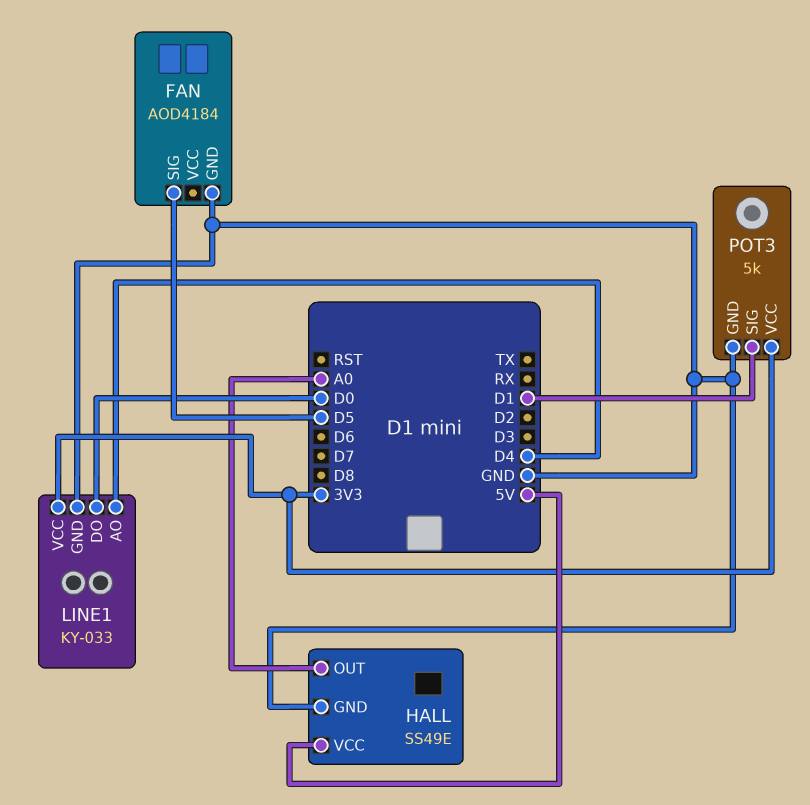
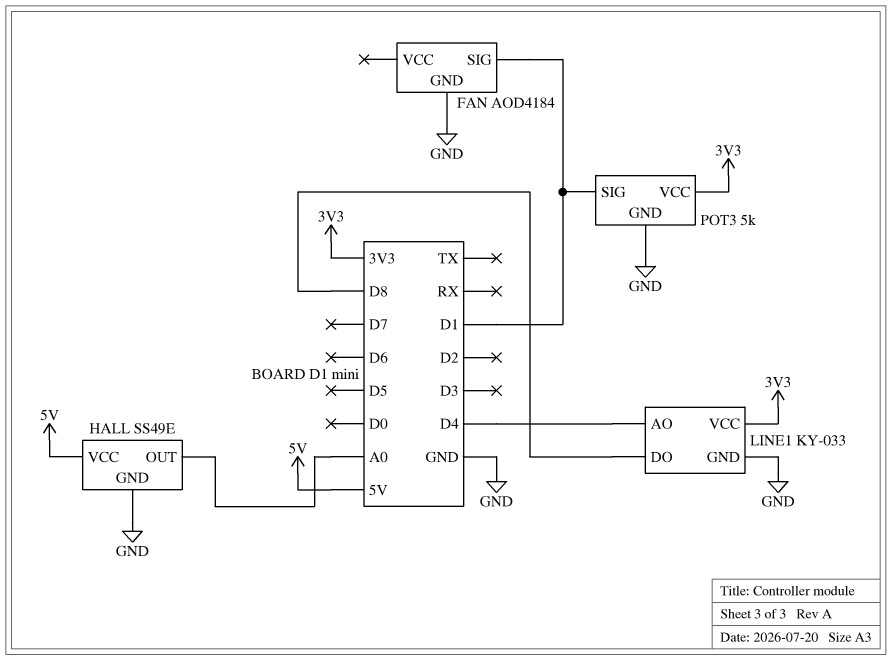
FAN pin SIG: D5 -> D1
LINE1 pin DO: D0 -> D8

